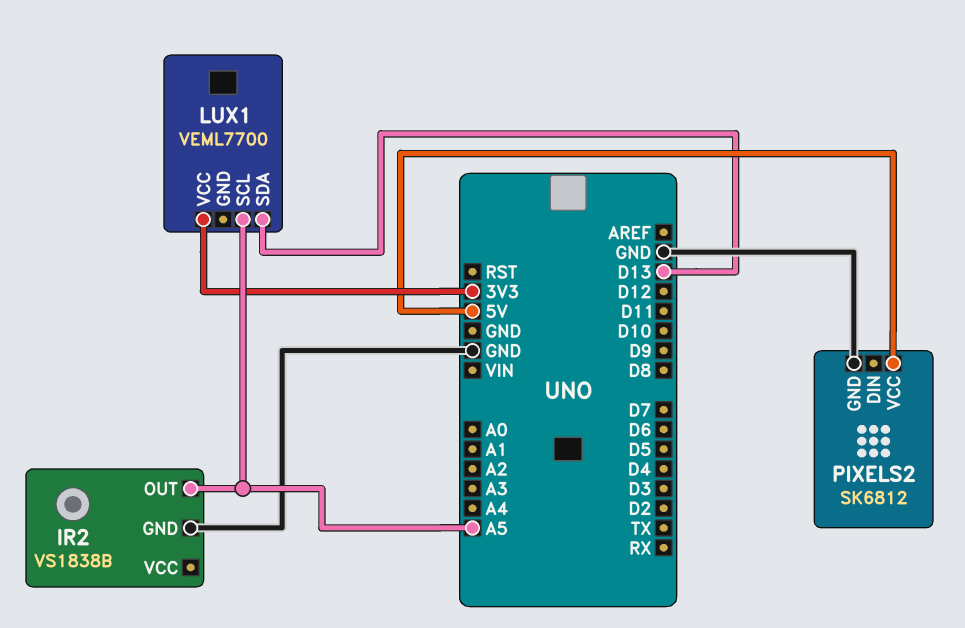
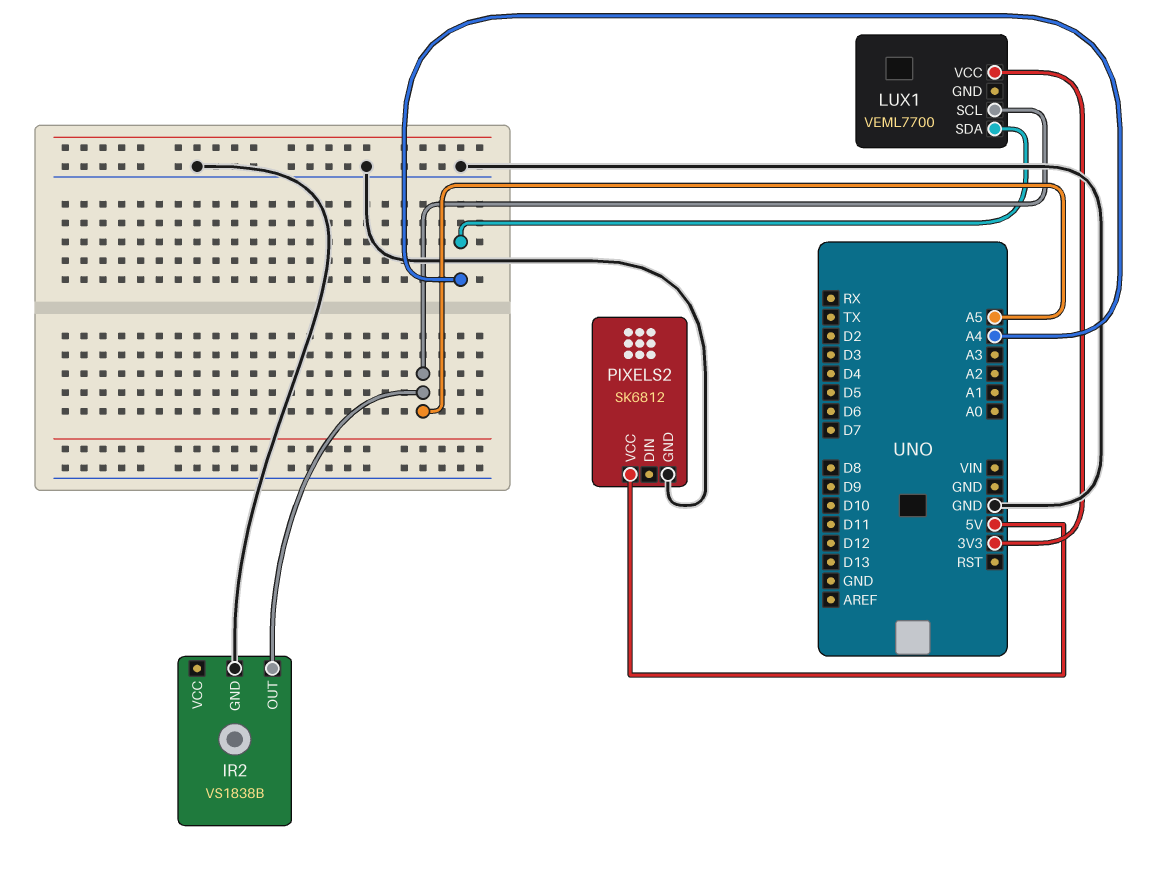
LUX1 pin SDA: D13 -> A4

